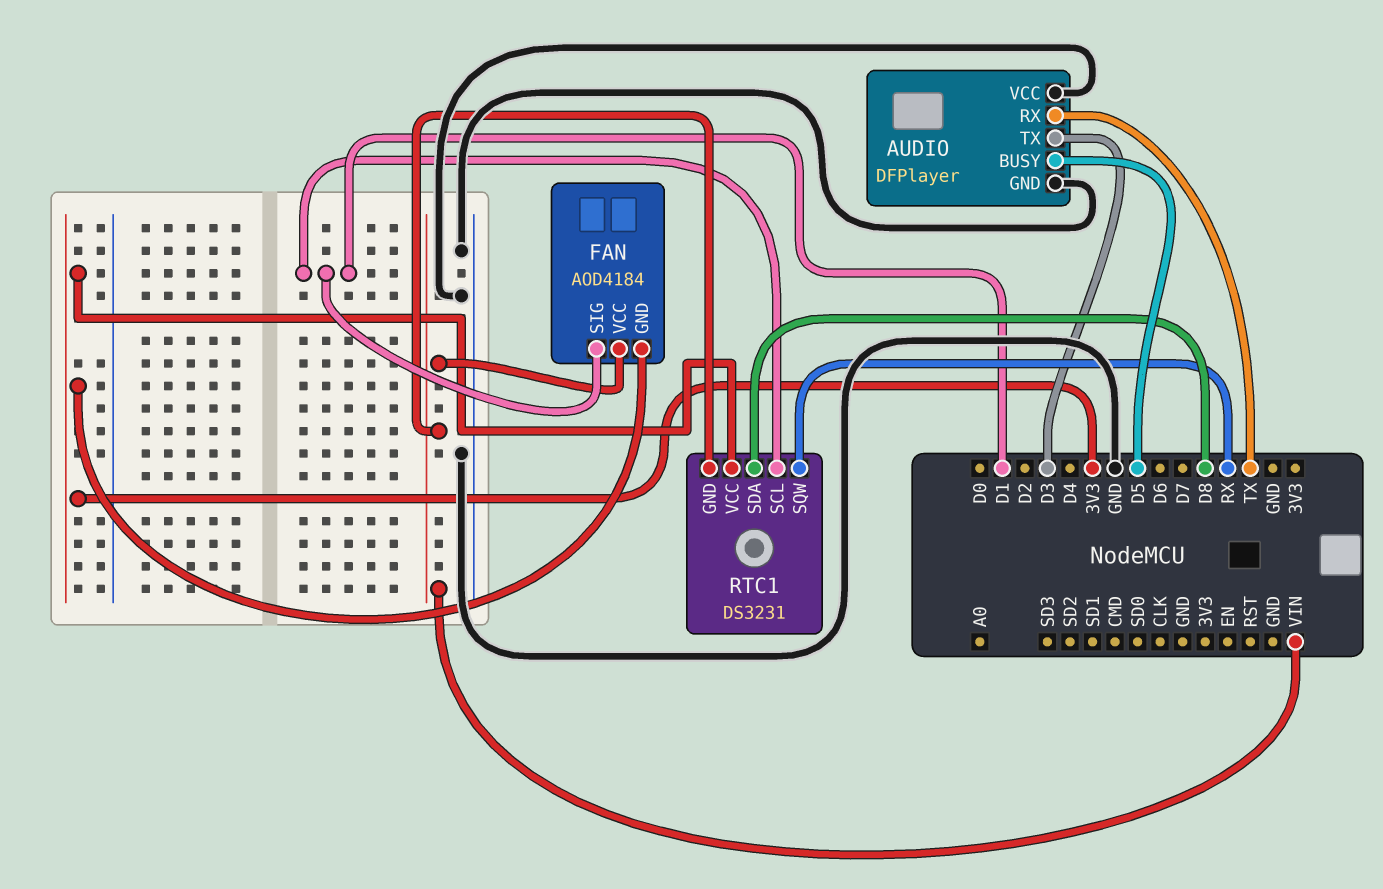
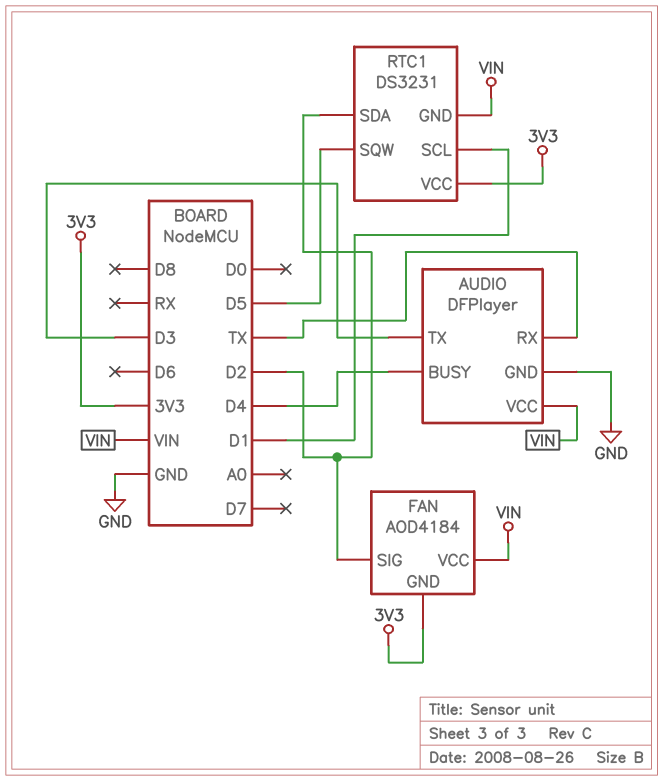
AUDIO pin BUSY: D5 -> D4
AUDIO pin VCC: GND -> VIN
FAN pin SIG: D1 -> D2
RTC1 pin SDA: D8 -> D2
RTC1 pin SQW: RX -> D5

